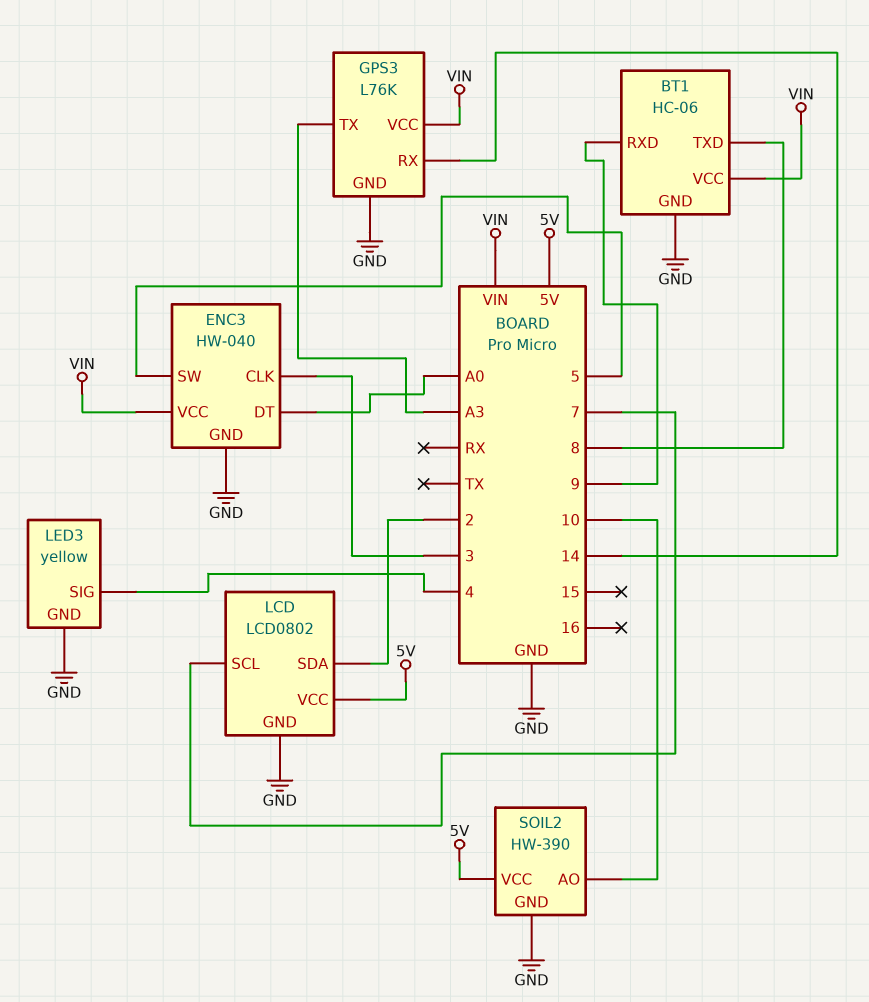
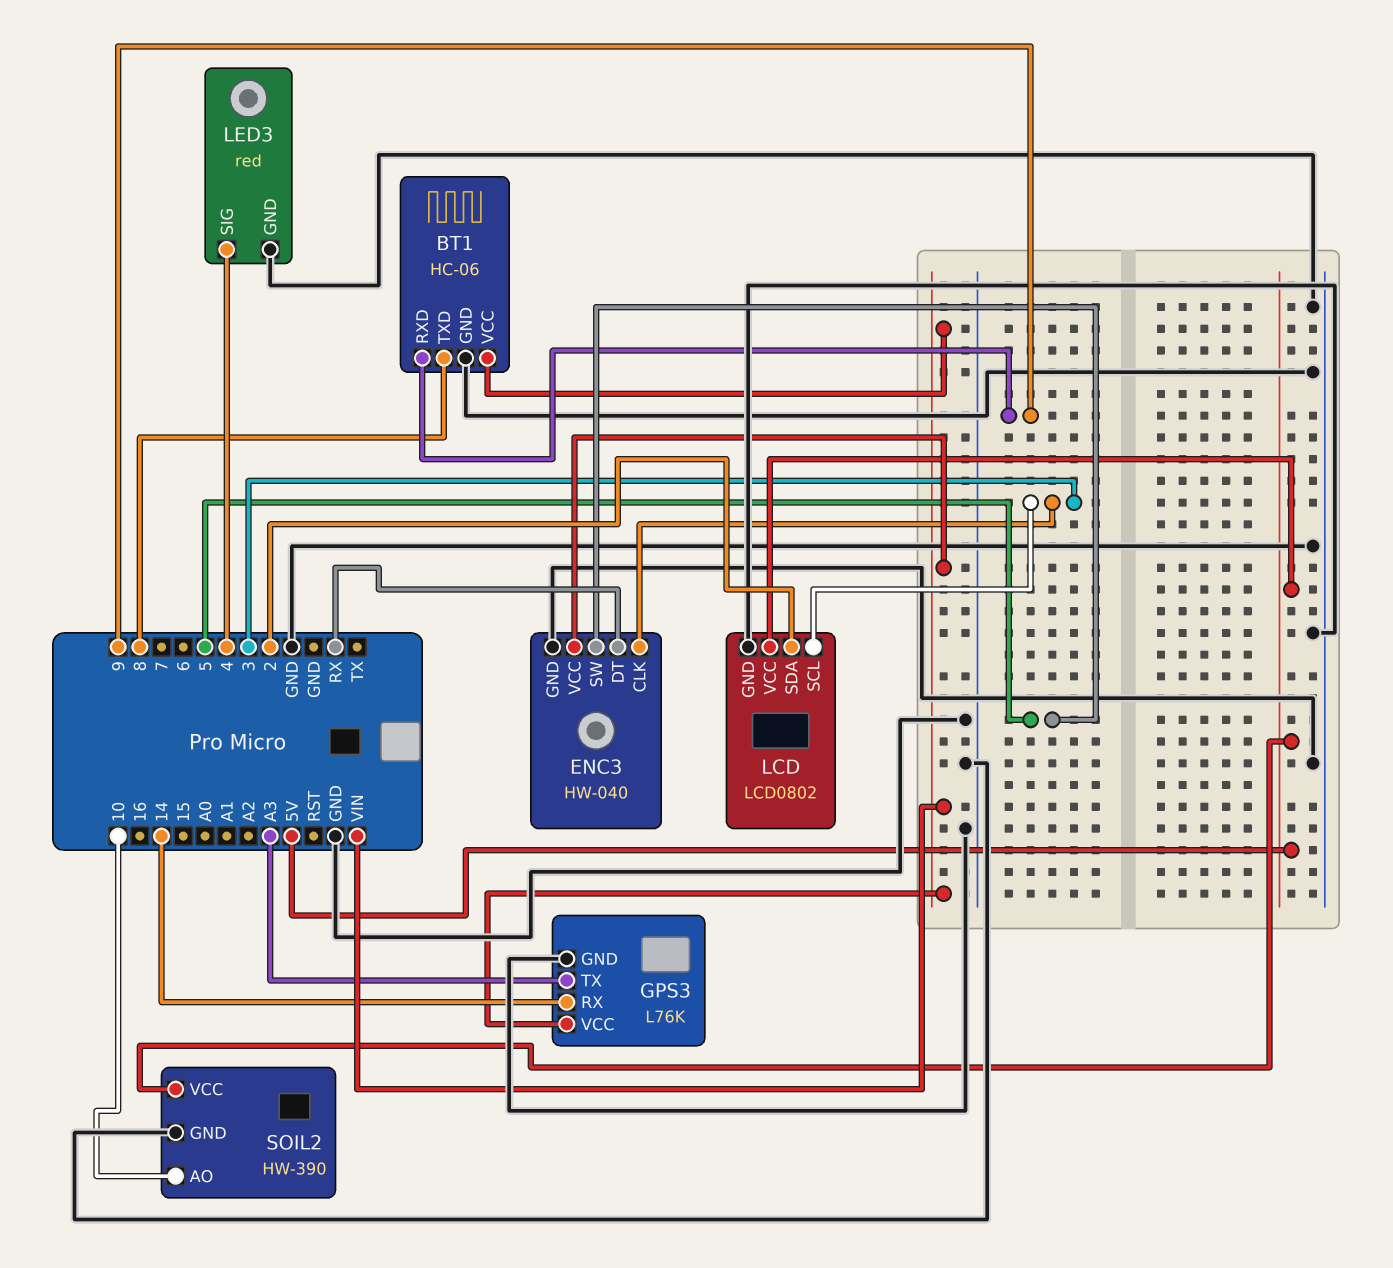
ENC3 pin DT: A0 -> RX
LCD pin SCL: 7 -> 3
LED3: yellow -> red

